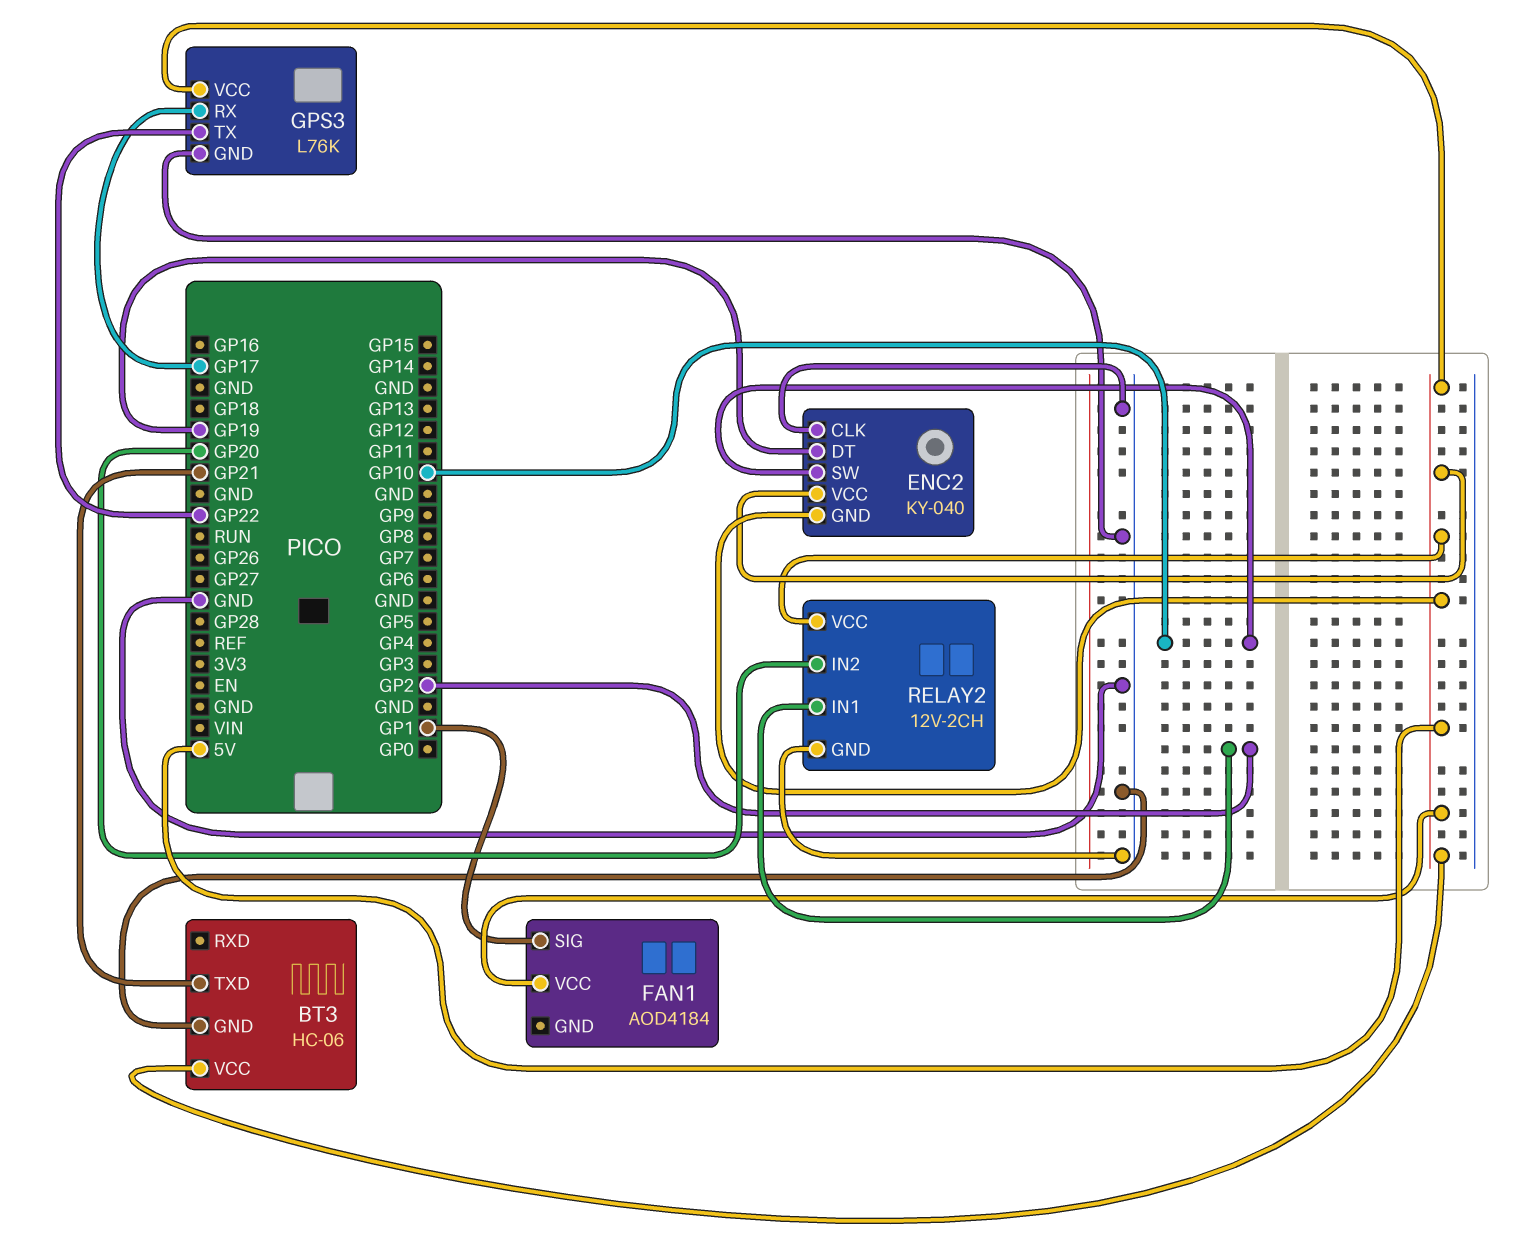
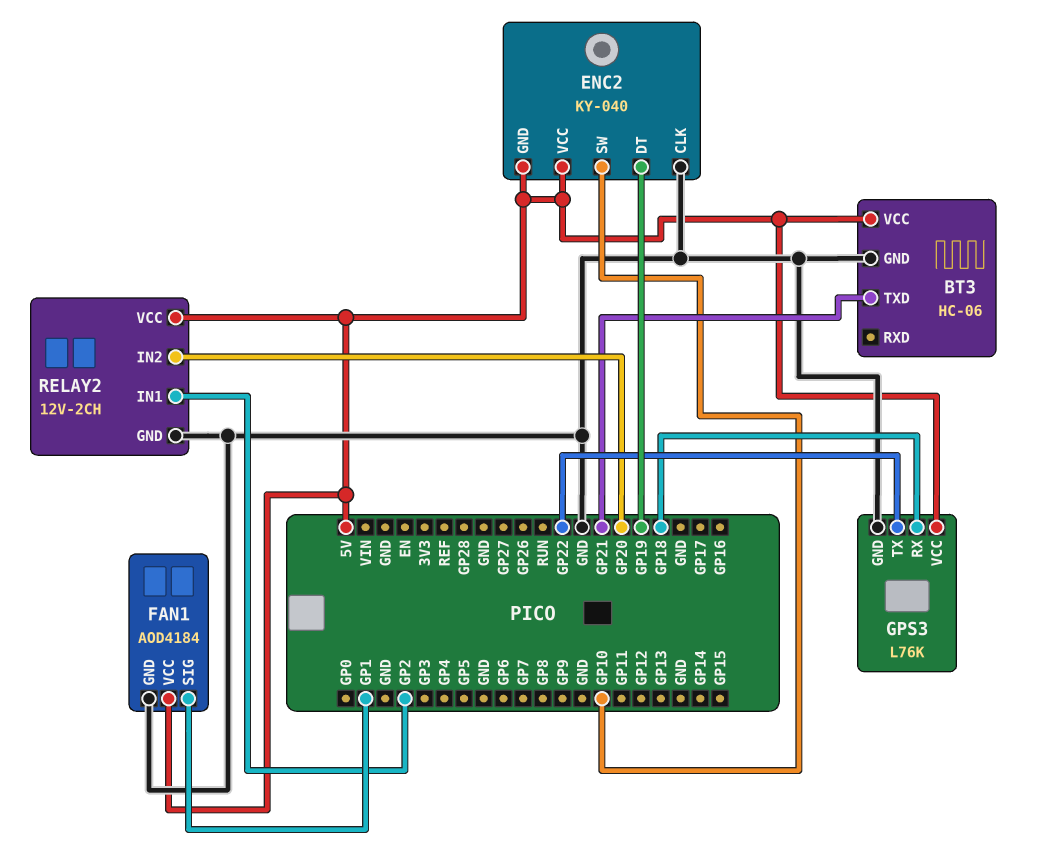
FAN1 pin GND: none -> GND
GPS3 pin RX: GP17 -> GP18

